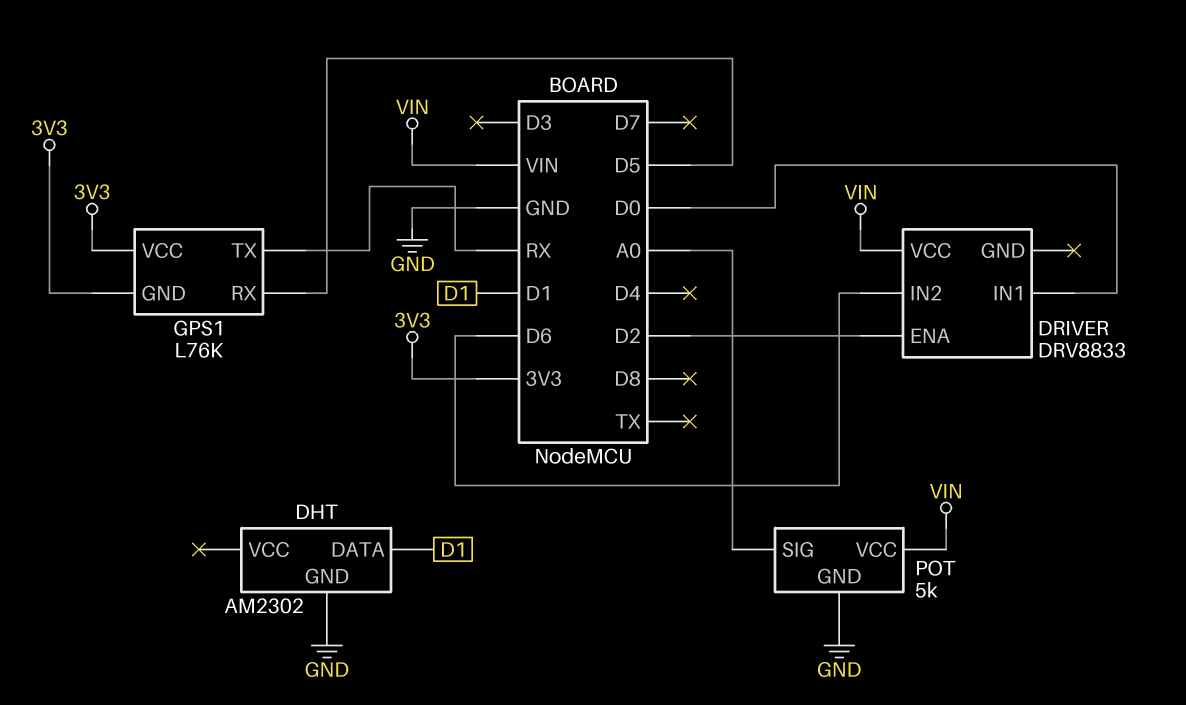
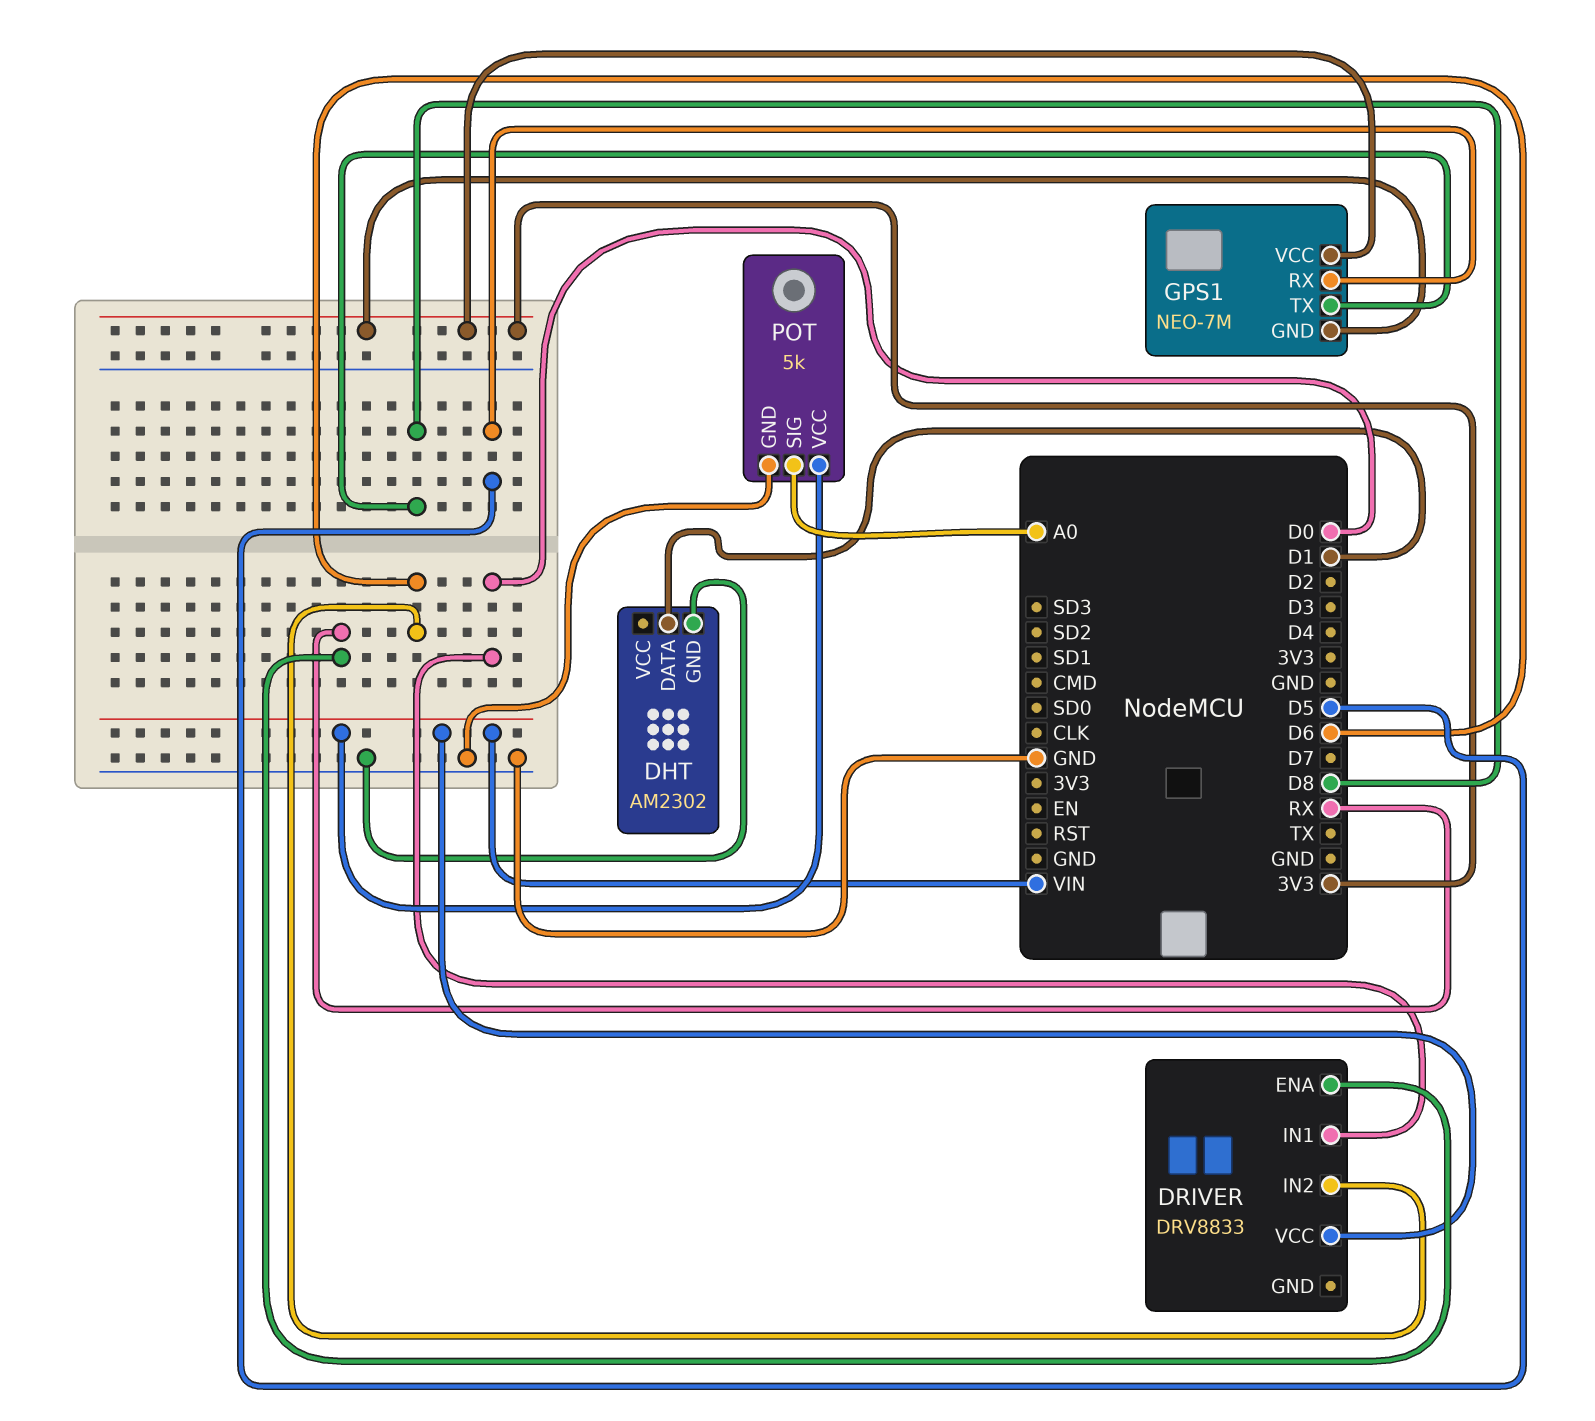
DRIVER pin ENA: D2 -> RX
GPS1: L76K -> NEO-7M
GPS1 pin TX: RX -> D8

